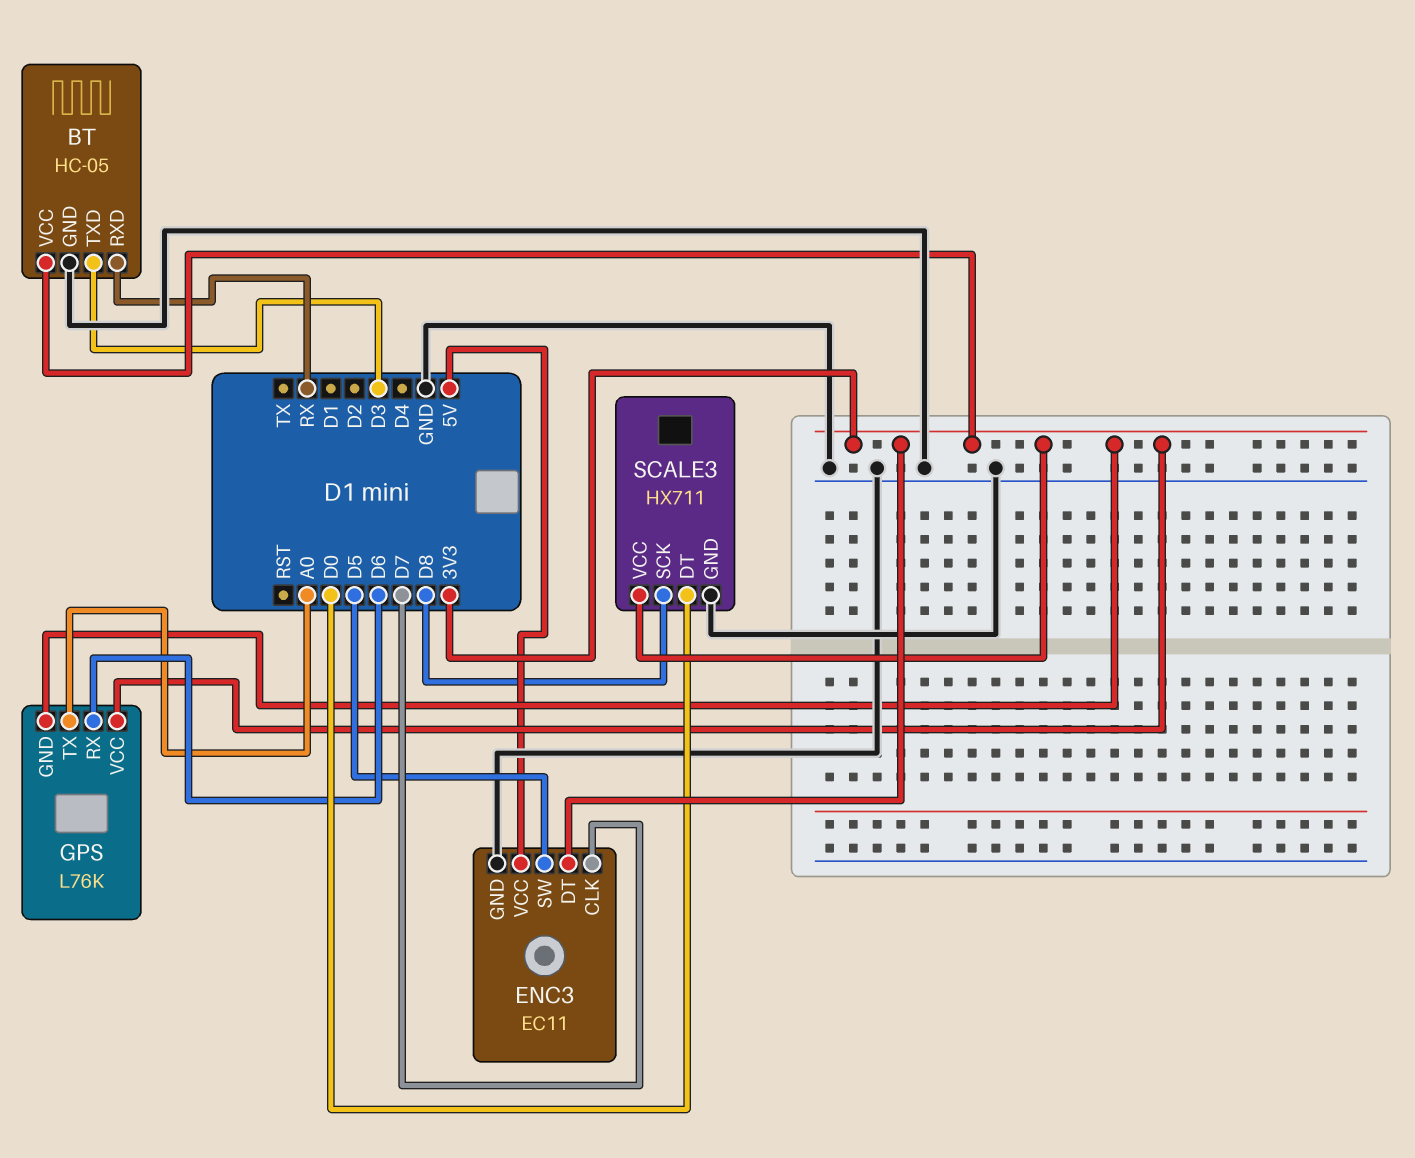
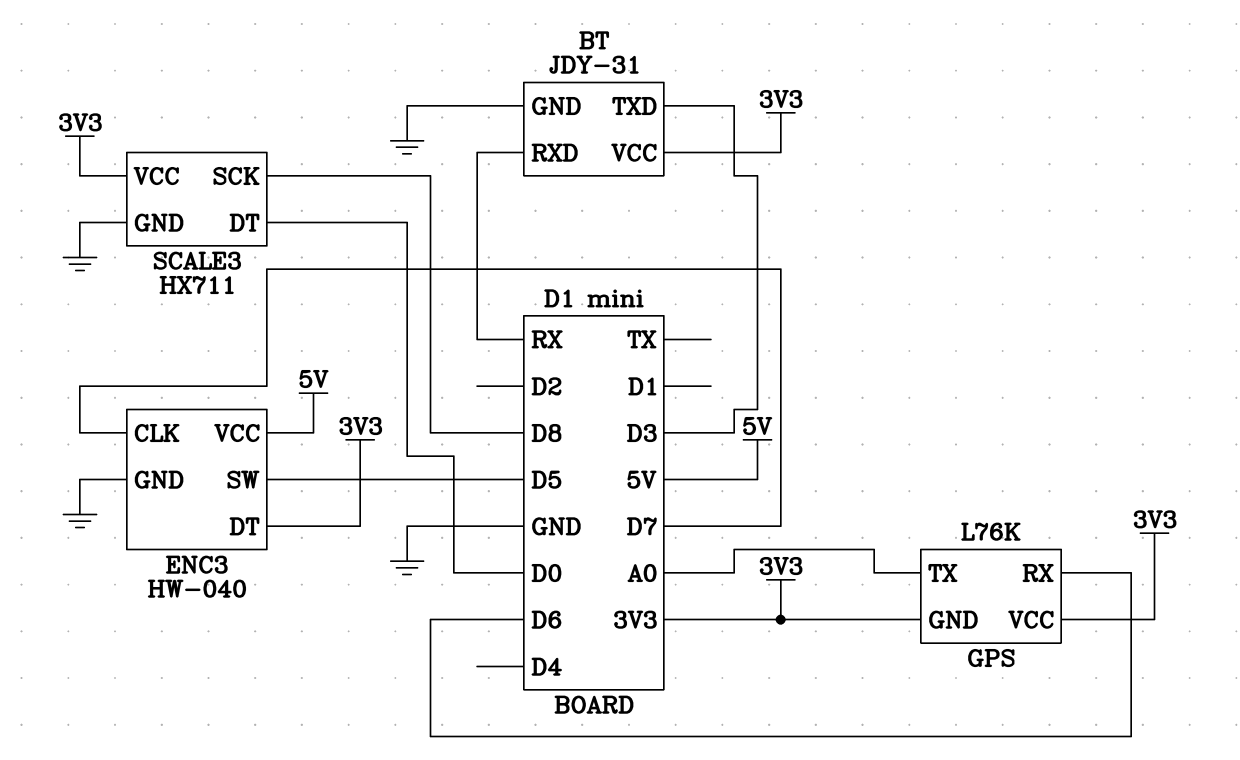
BT: HC-05 -> JDY-31
ENC3: EC11 -> HW-040

